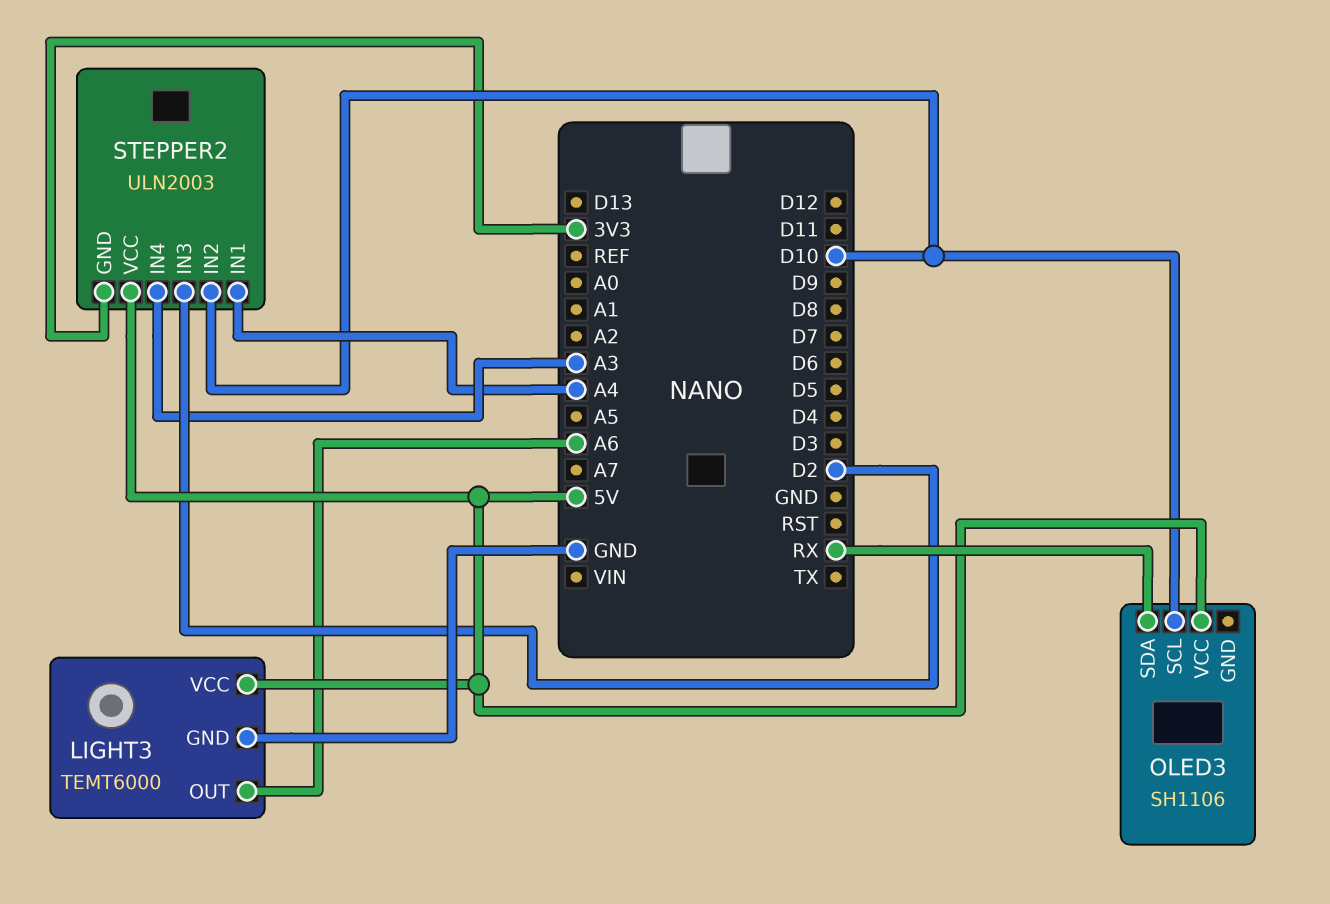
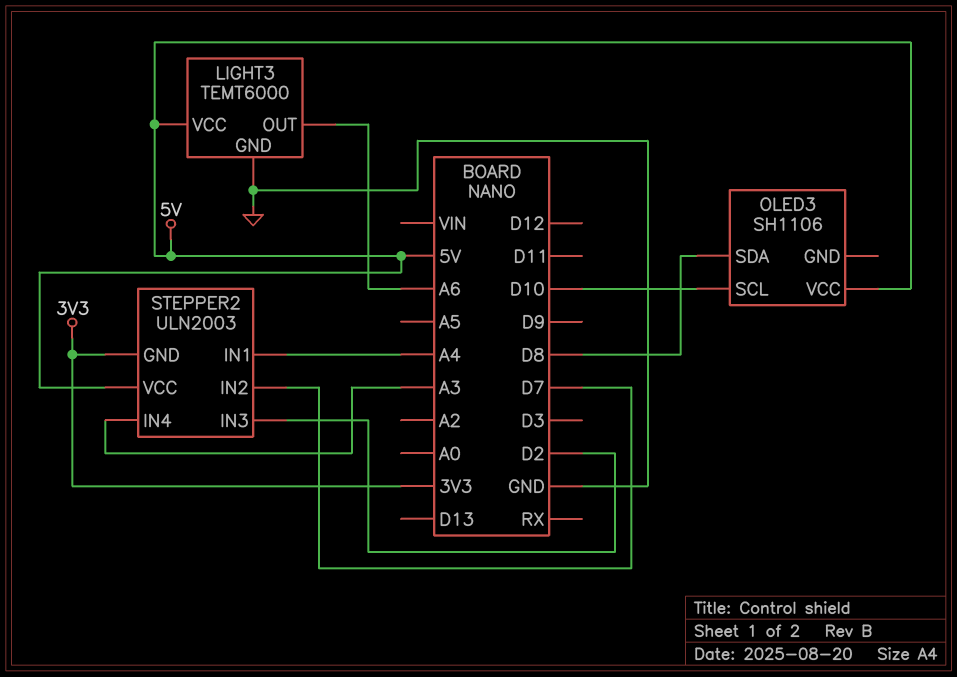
OLED3 pin SDA: RX -> D8
STEPPER2 pin IN2: D10 -> D7

